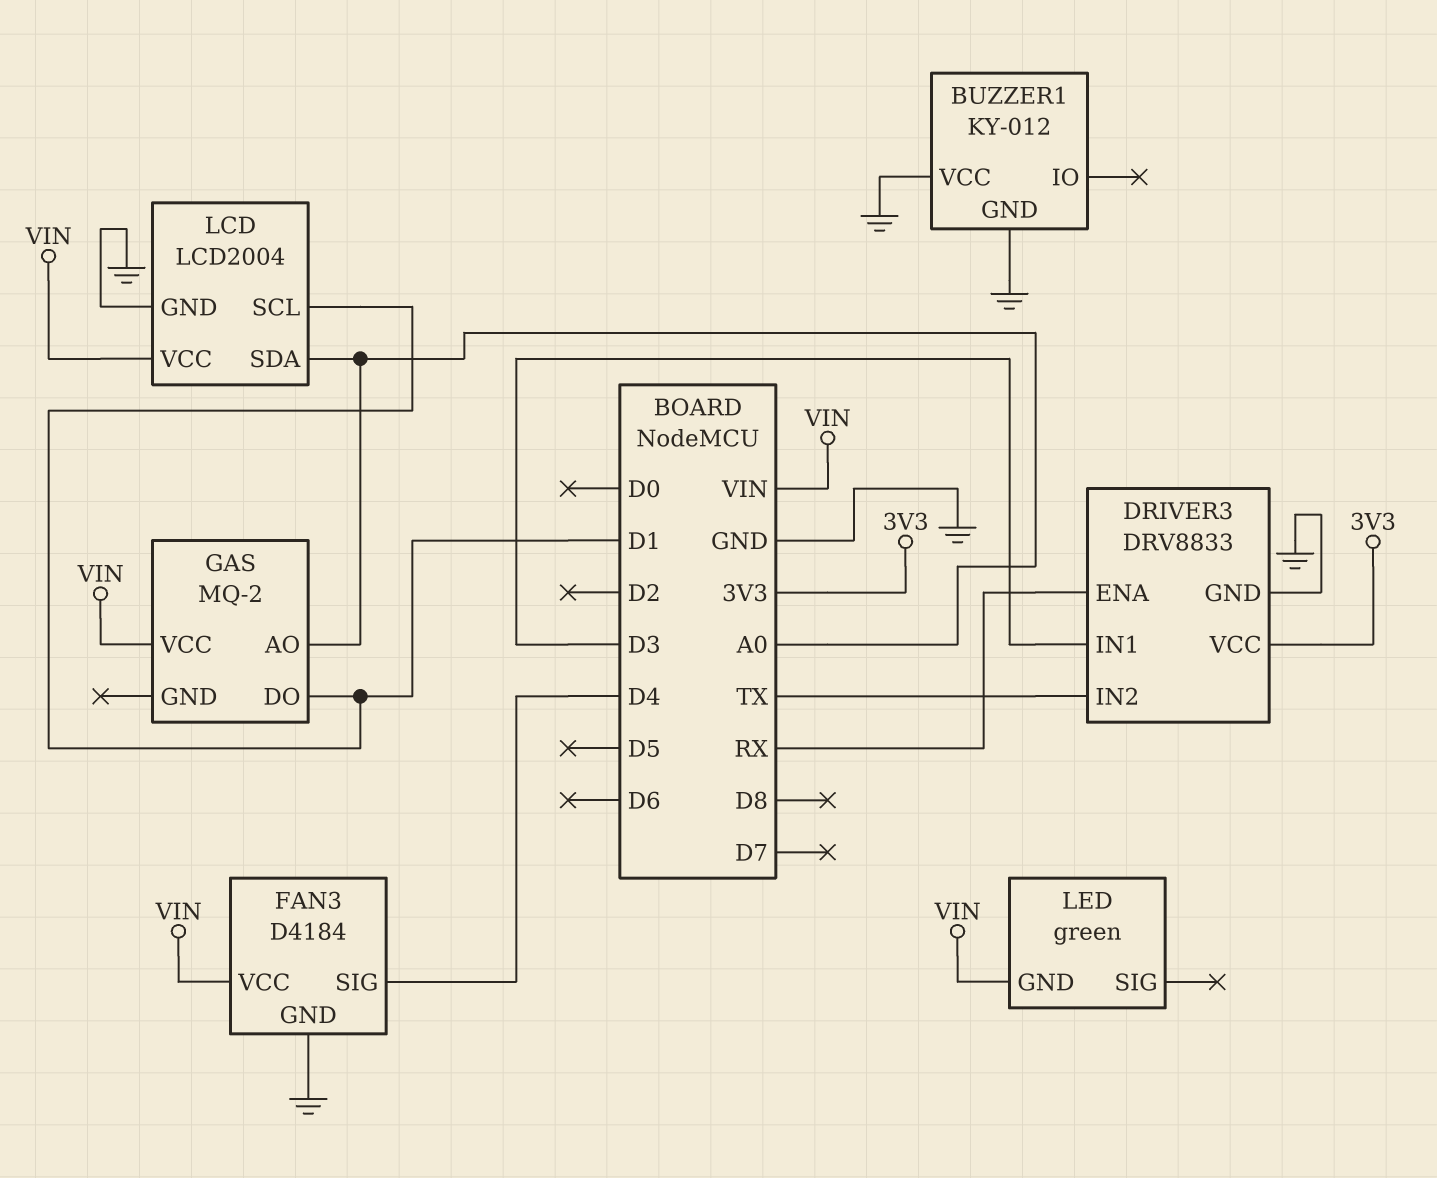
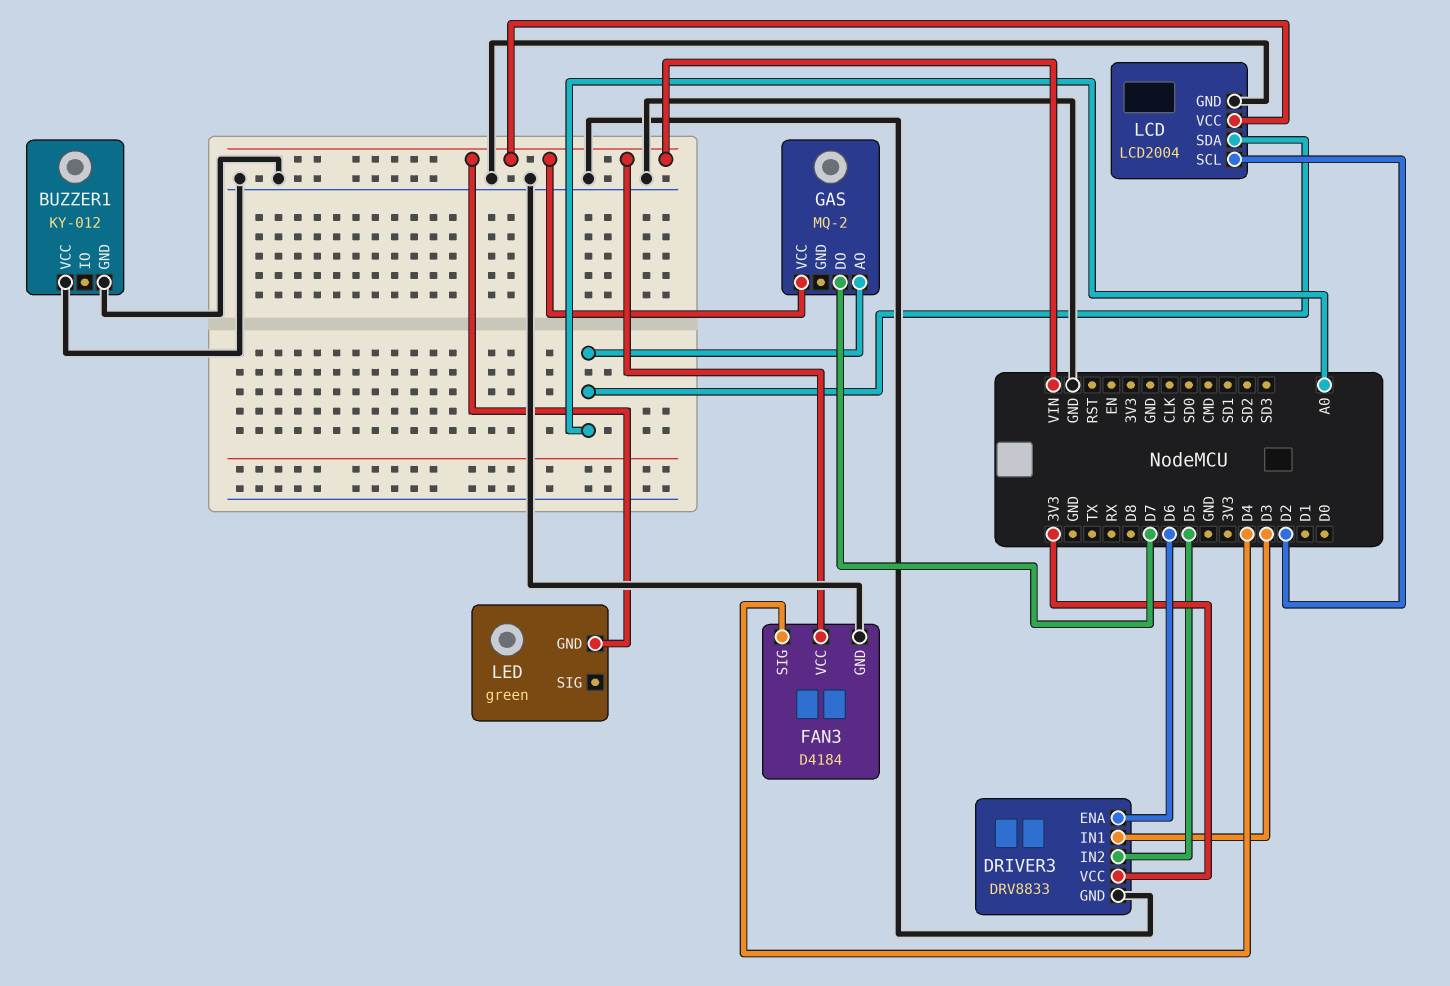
DRIVER3 pin ENA: RX -> D6
DRIVER3 pin IN2: TX -> D5
GAS pin DO: D1 -> D7
LCD pin SCL: D1 -> D2

